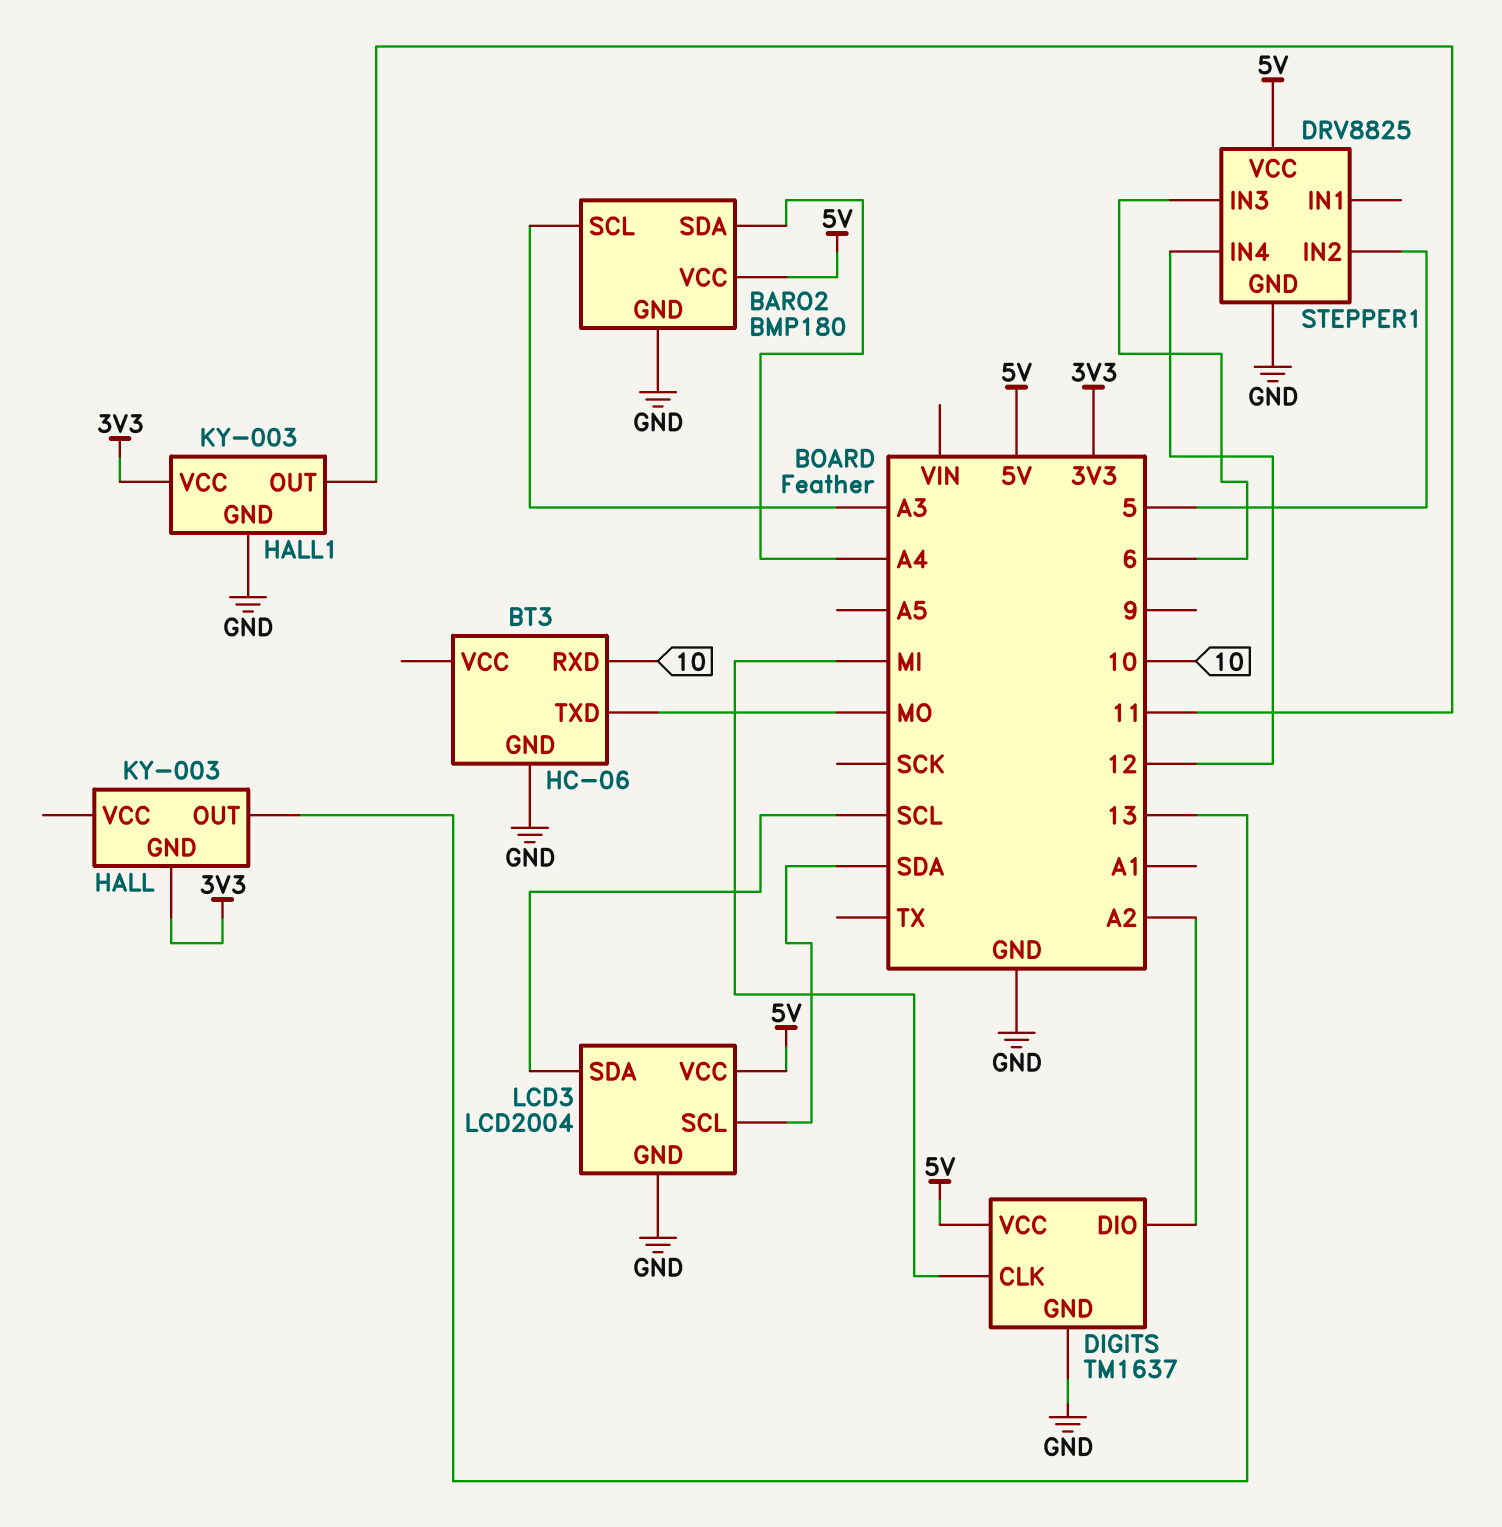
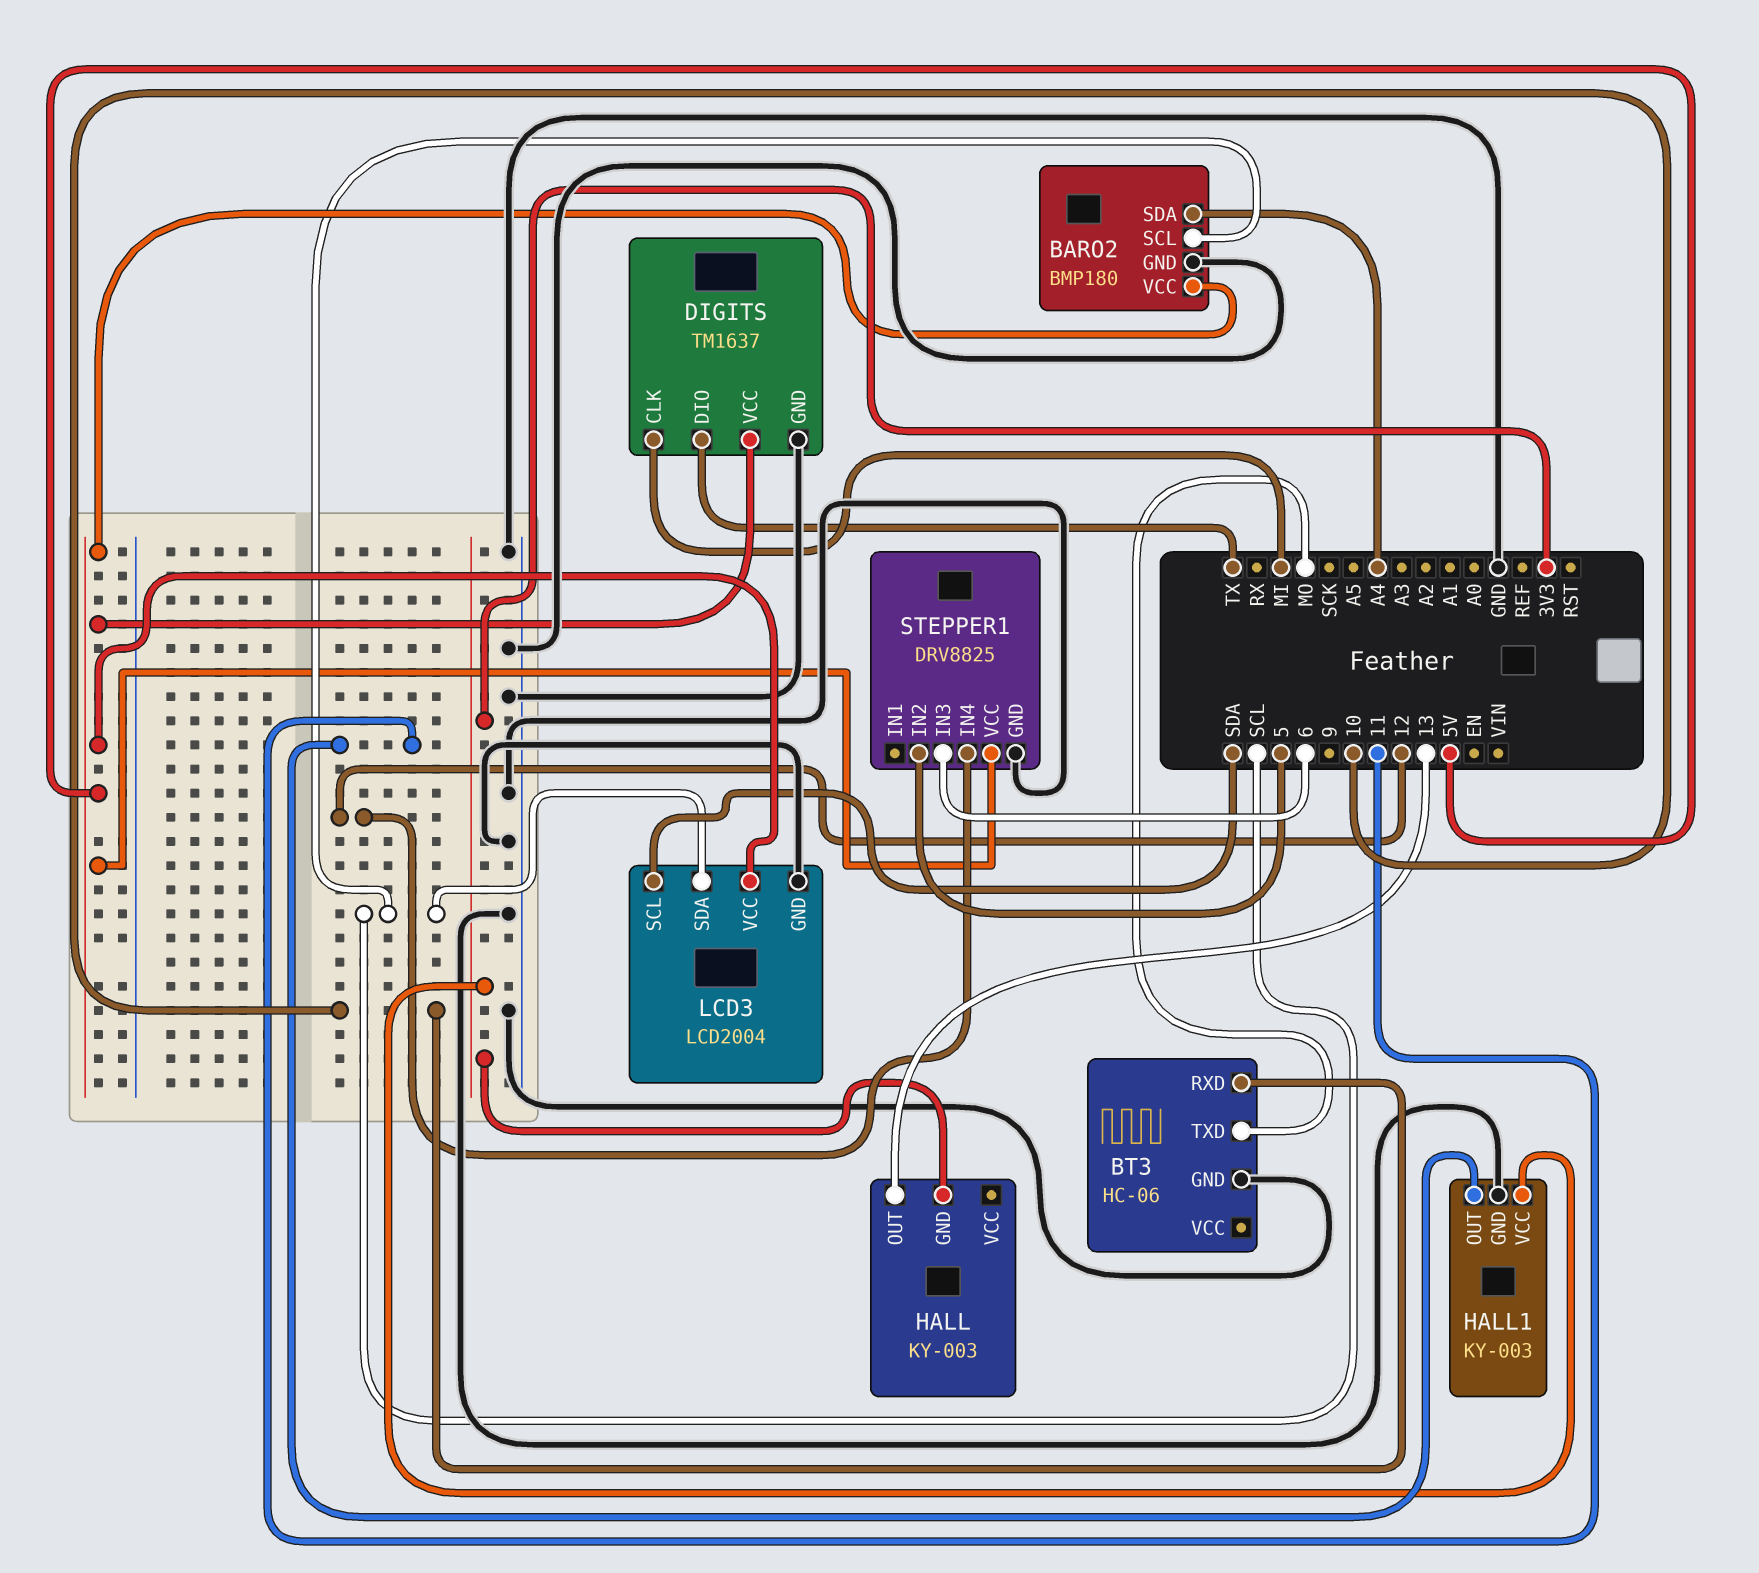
BARO2 pin SCL: A3 -> SCL
DIGITS pin DIO: A2 -> TX

